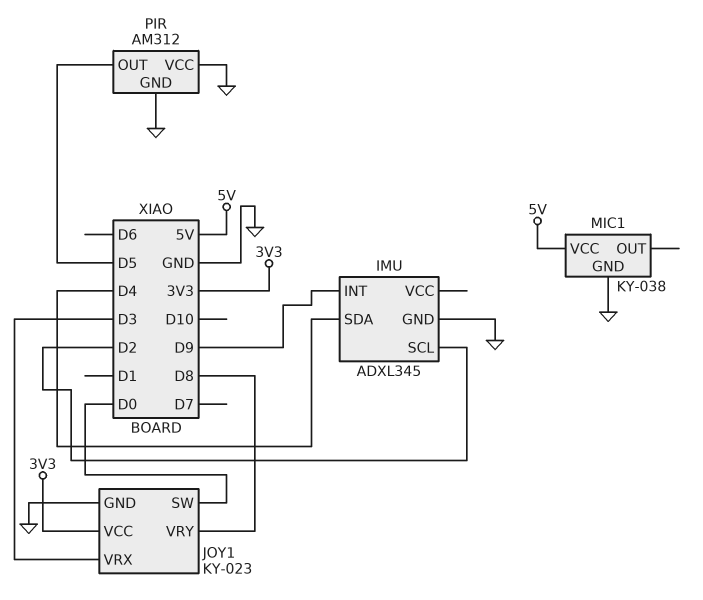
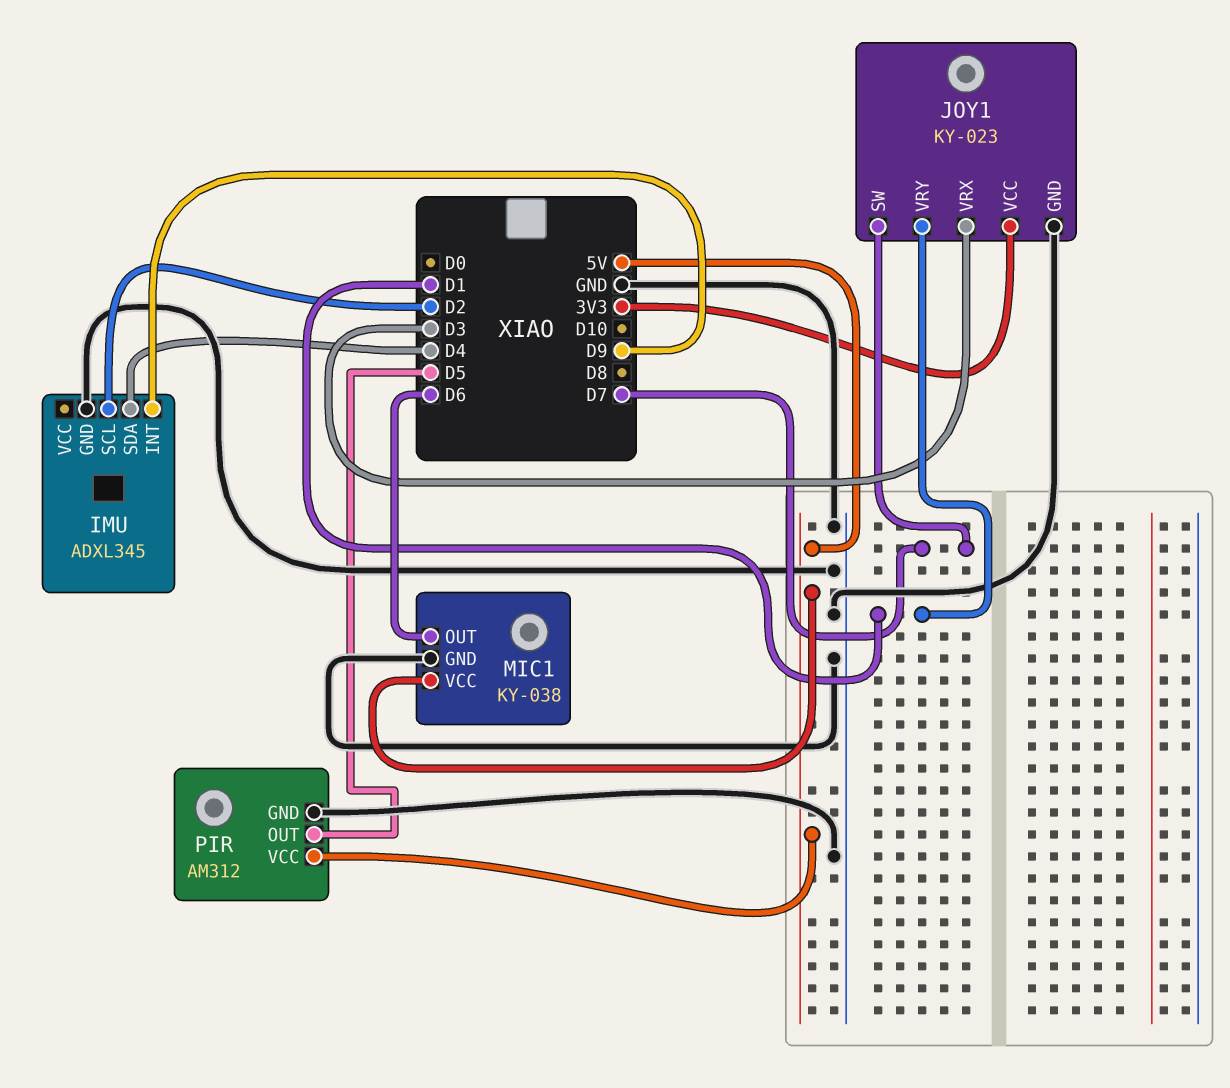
JOY1 pin SW: D0 -> D7
JOY1 pin VRY: D8 -> D1
MIC1 pin OUT: none -> D6
PIR pin VCC: GND -> 5V

